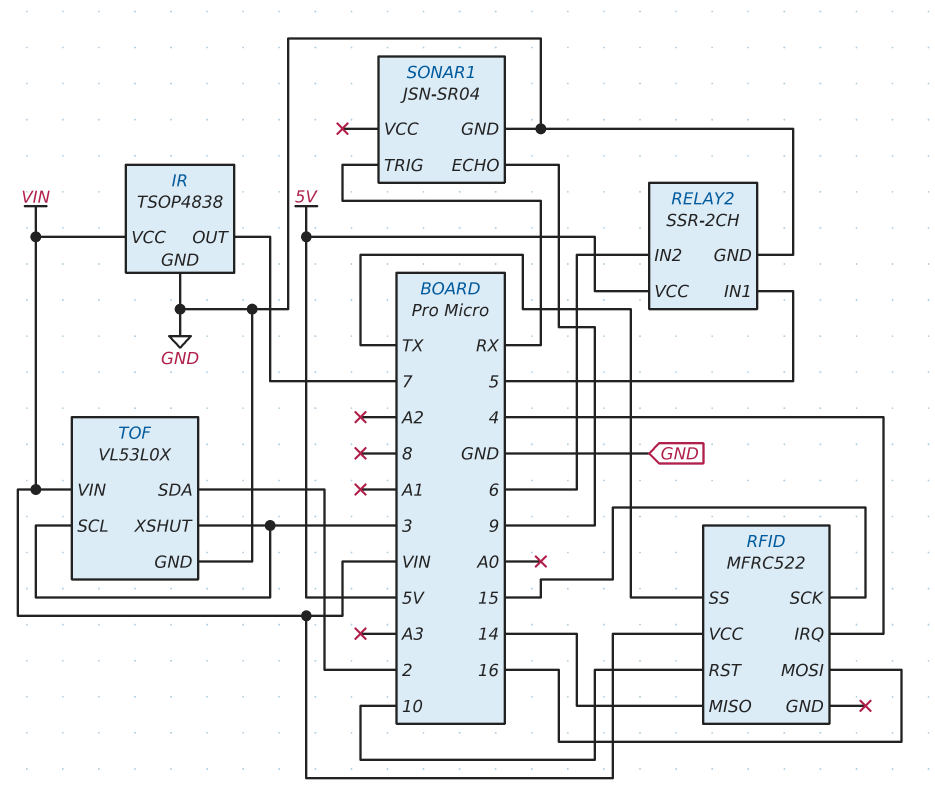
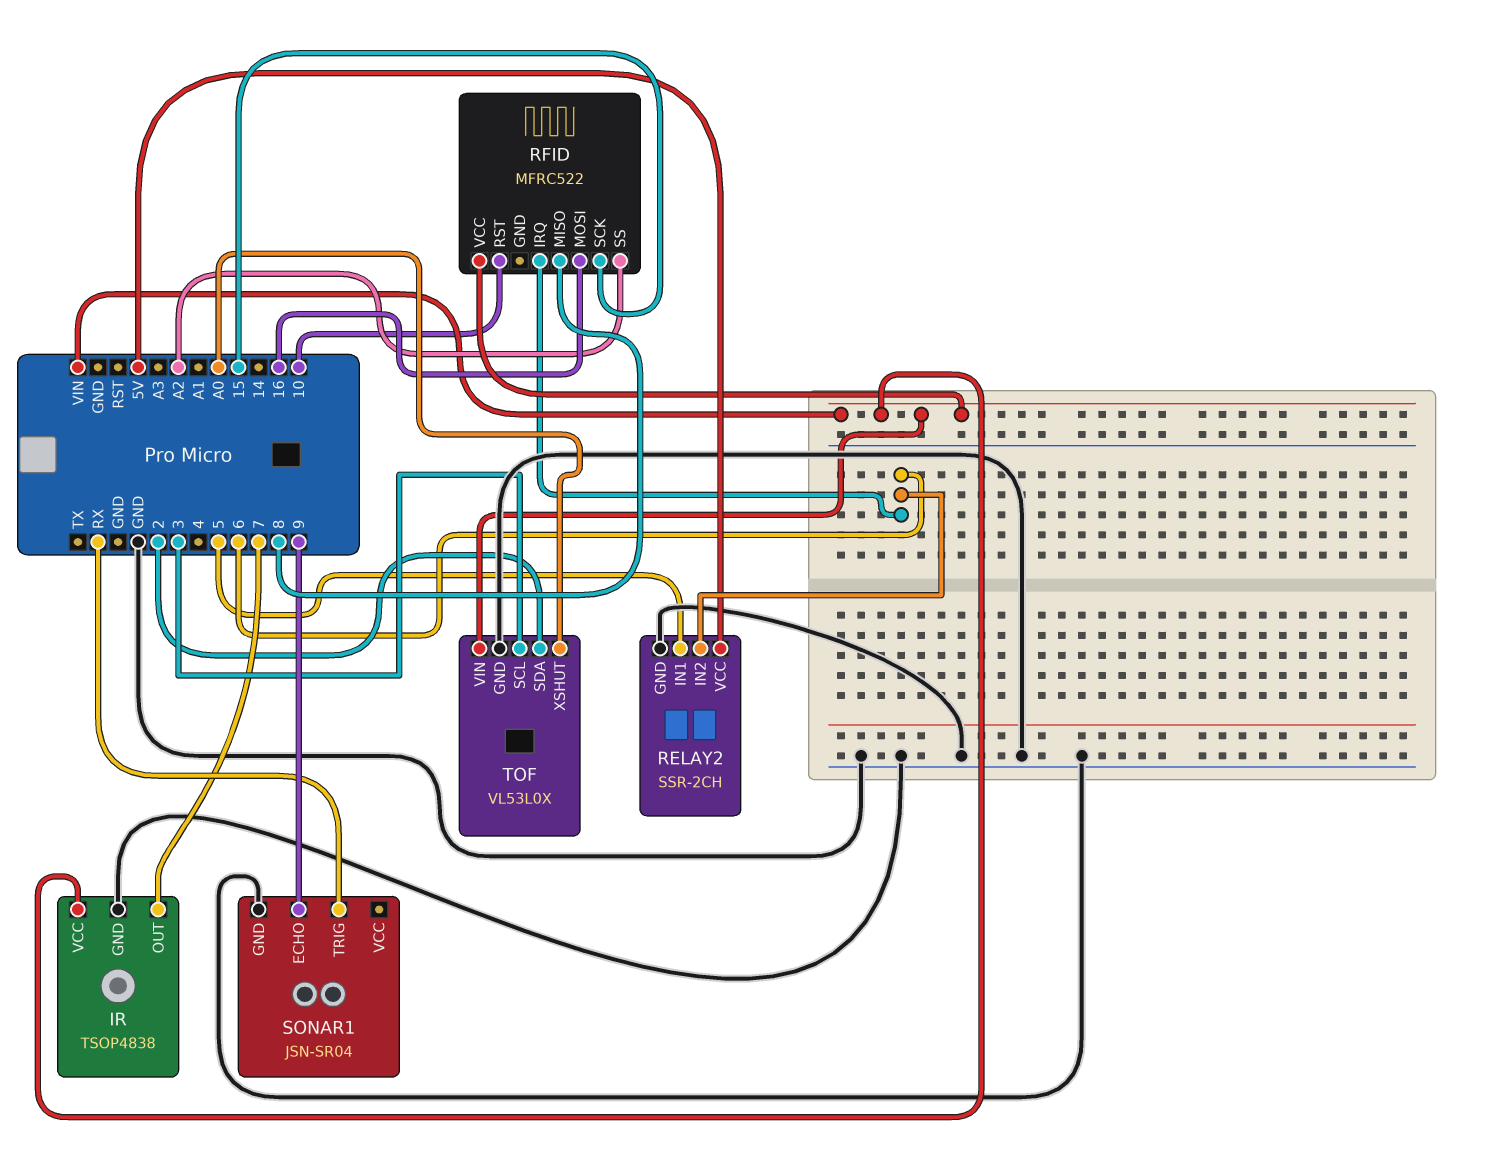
RFID pin IRQ: 4 -> 6
RFID pin MISO: 14 -> 8
RFID pin SS: TX -> A2
TOF pin XSHUT: 3 -> A0

